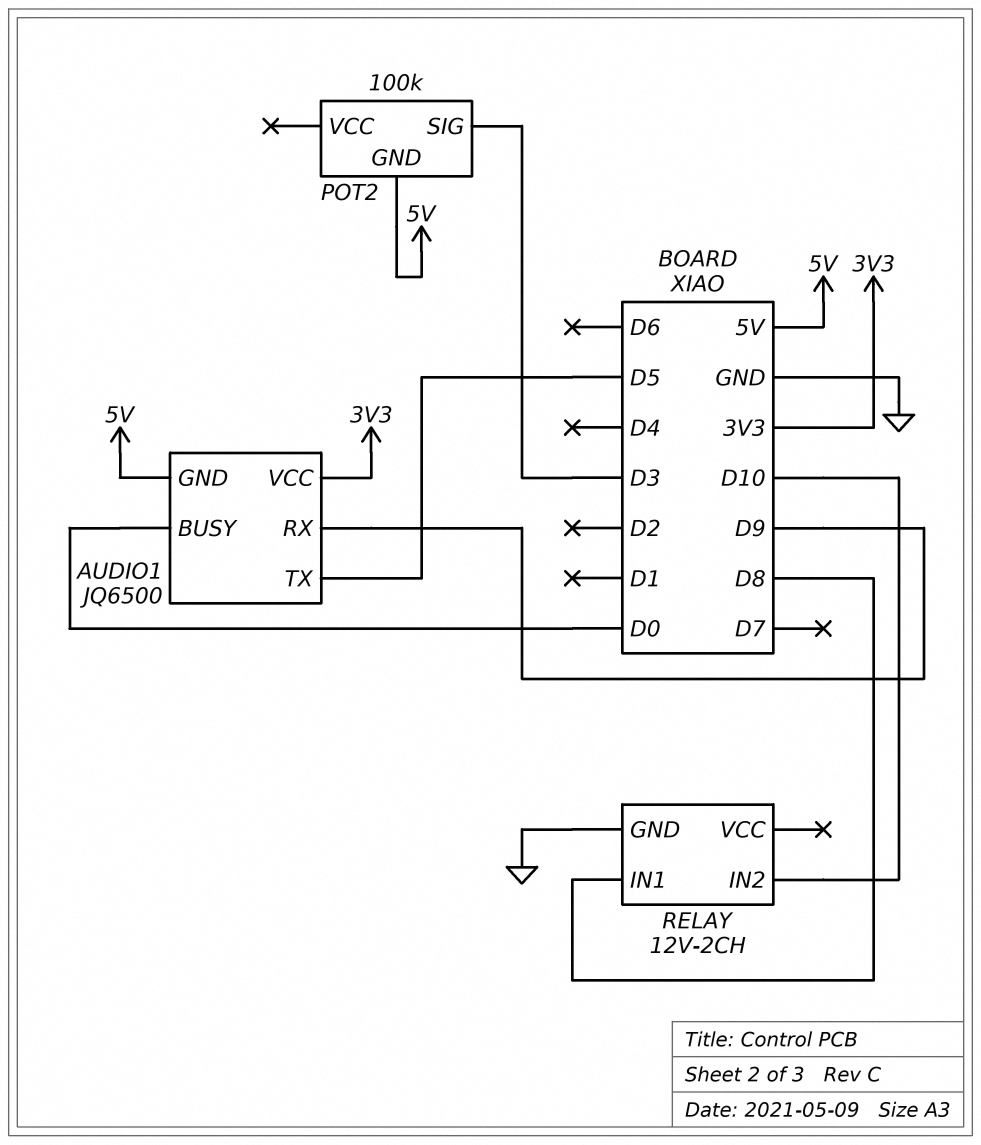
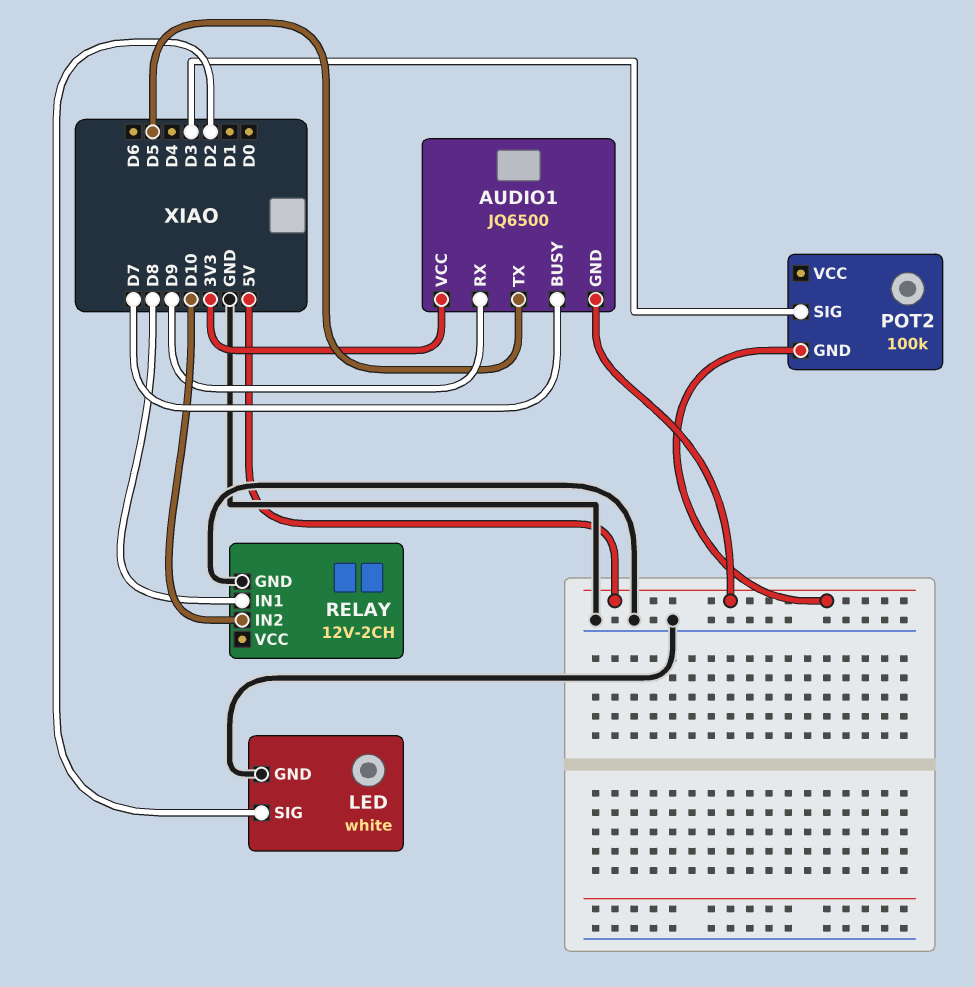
AUDIO1 pin BUSY: D0 -> D7
LED: none -> white
LED pin GND: none -> GND
LED pin SIG: none -> D2

